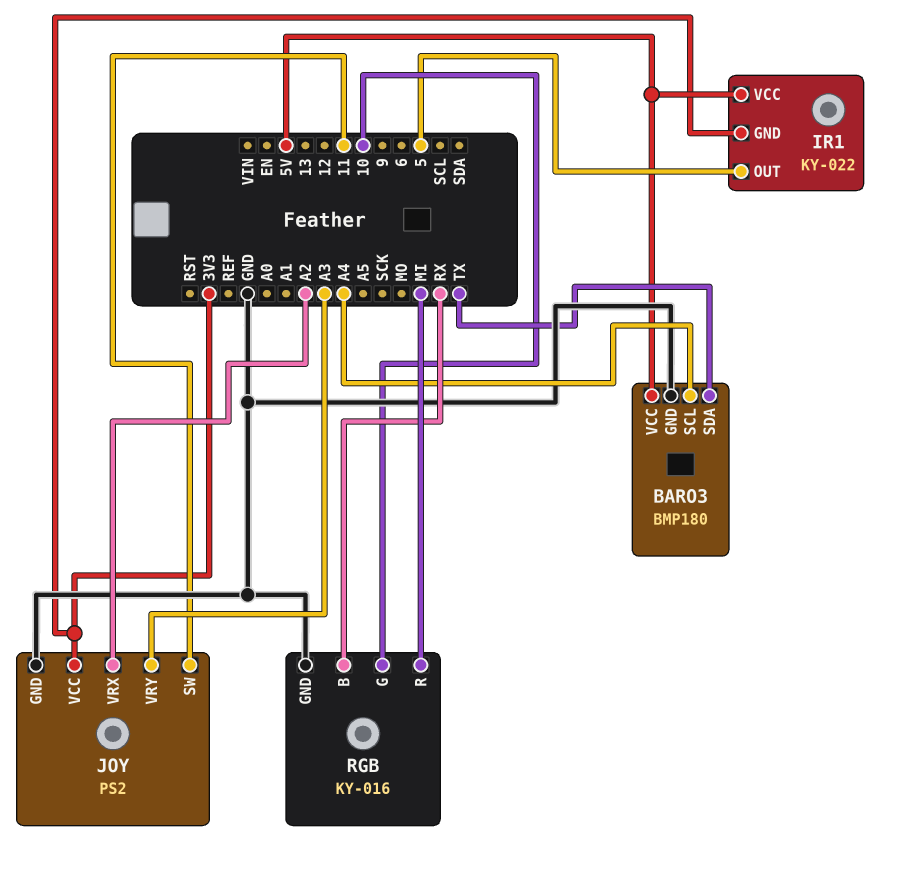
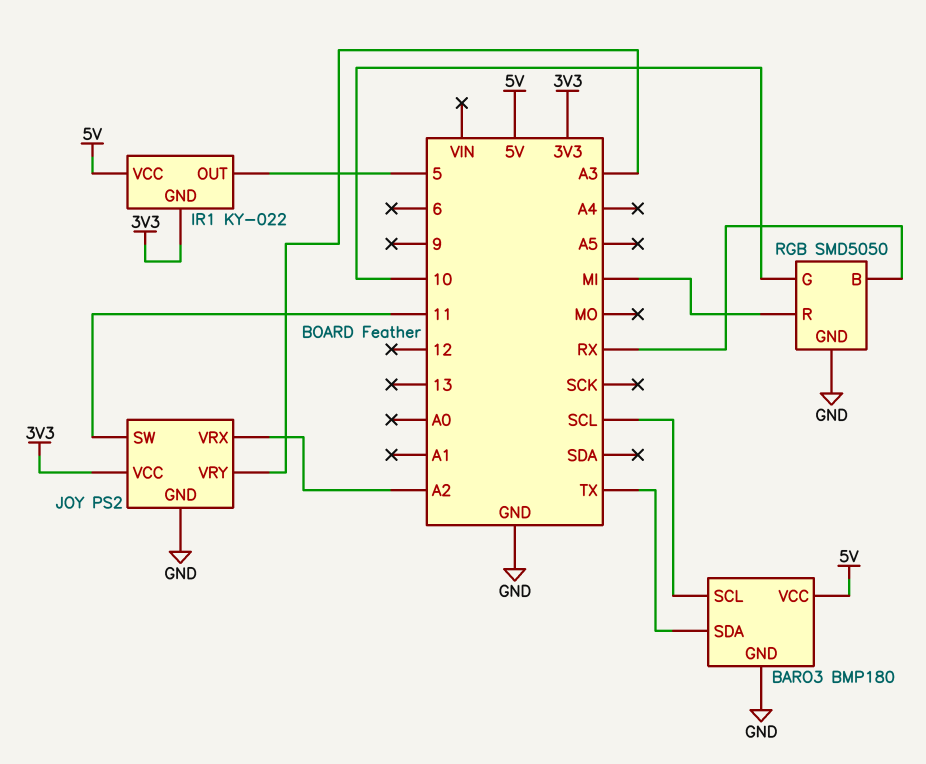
BARO3 pin SCL: A4 -> SCL
RGB: KY-016 -> SMD5050

